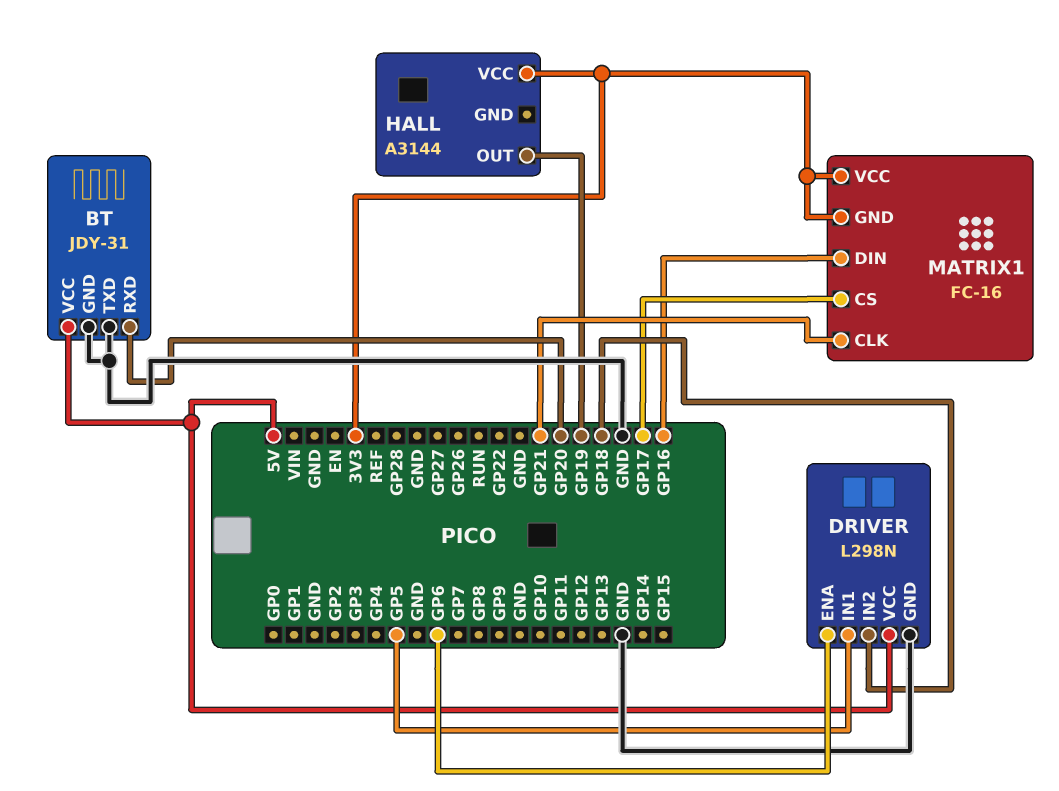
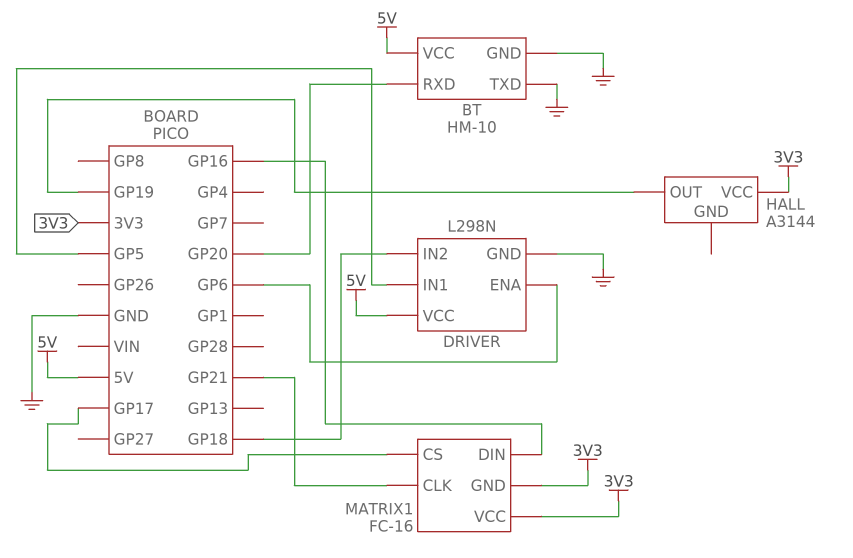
BT: JDY-31 -> HM-10

